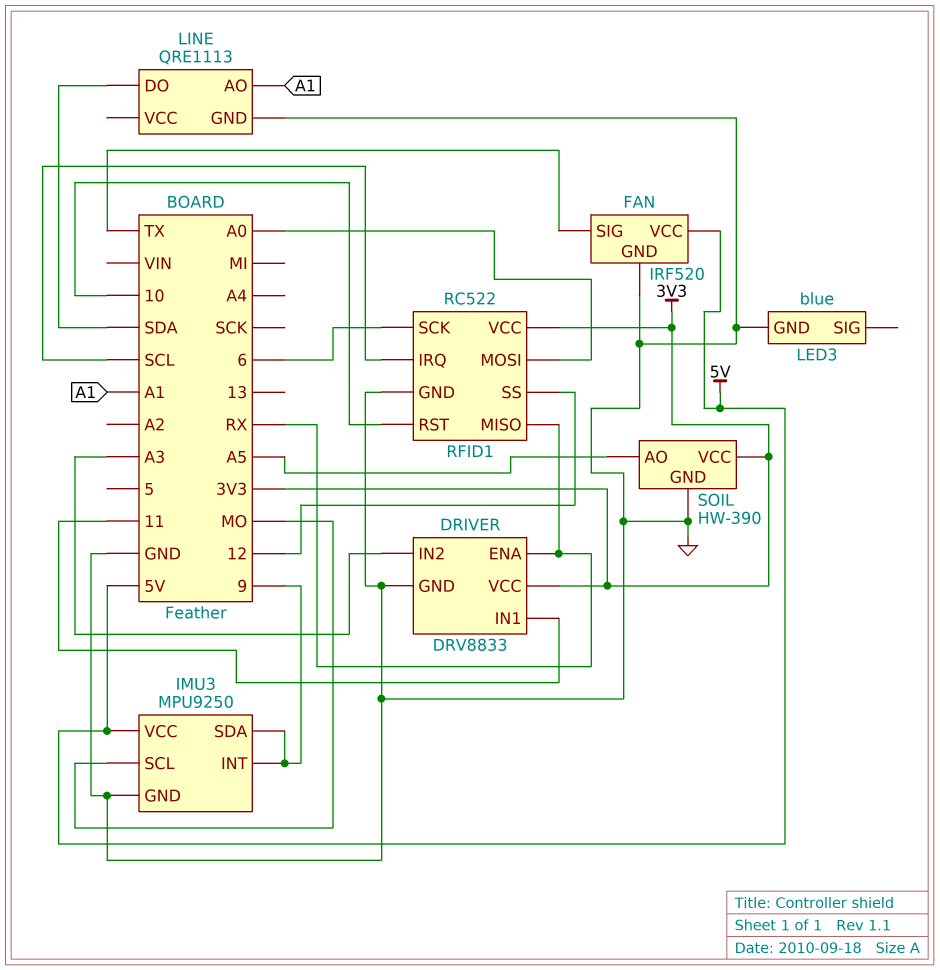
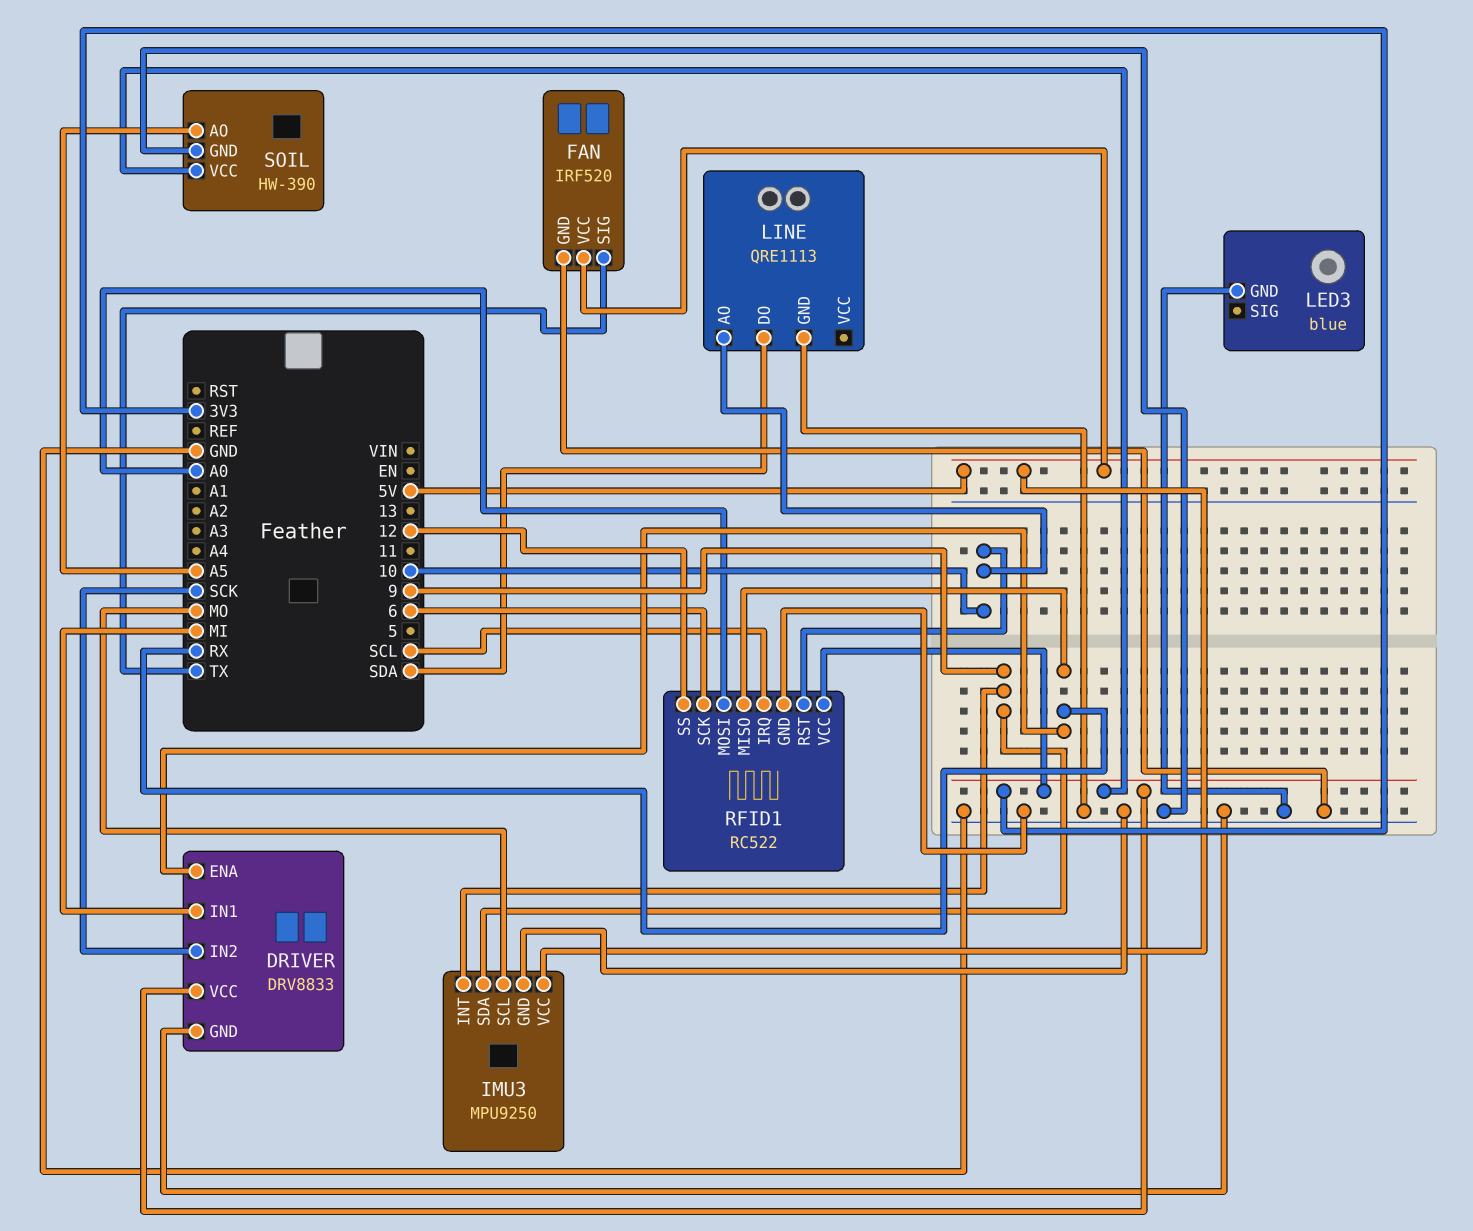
DRIVER pin IN1: 11 -> MI
DRIVER pin IN2: A3 -> SCK
LINE pin AO: A1 -> 10

